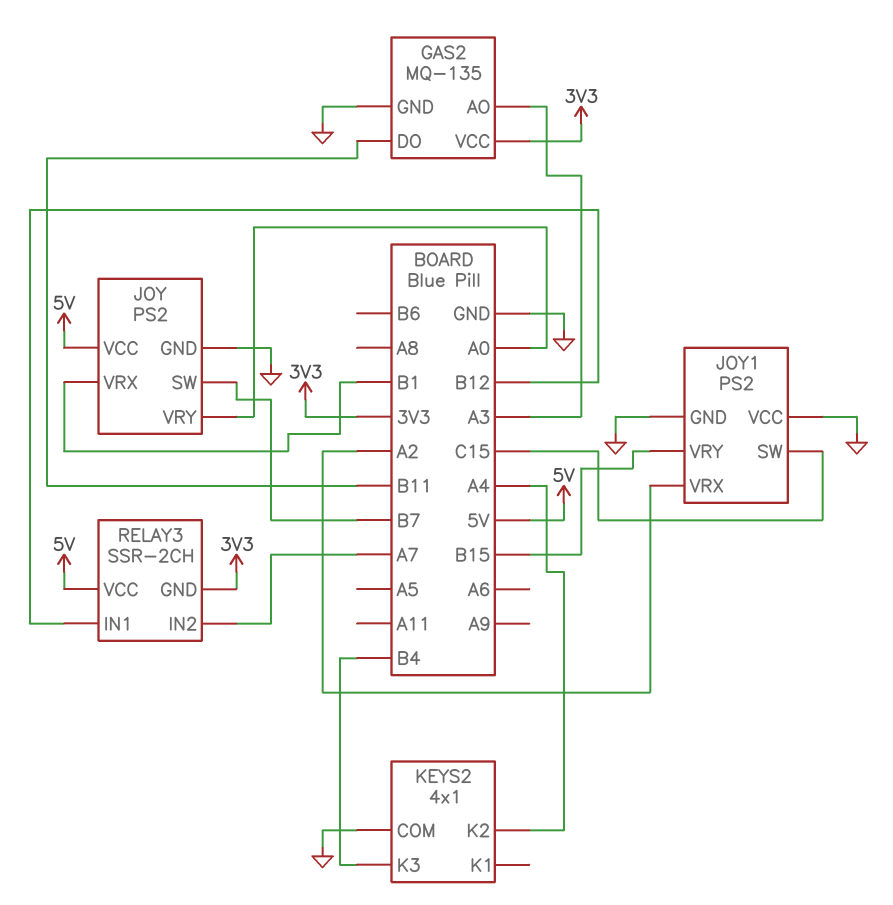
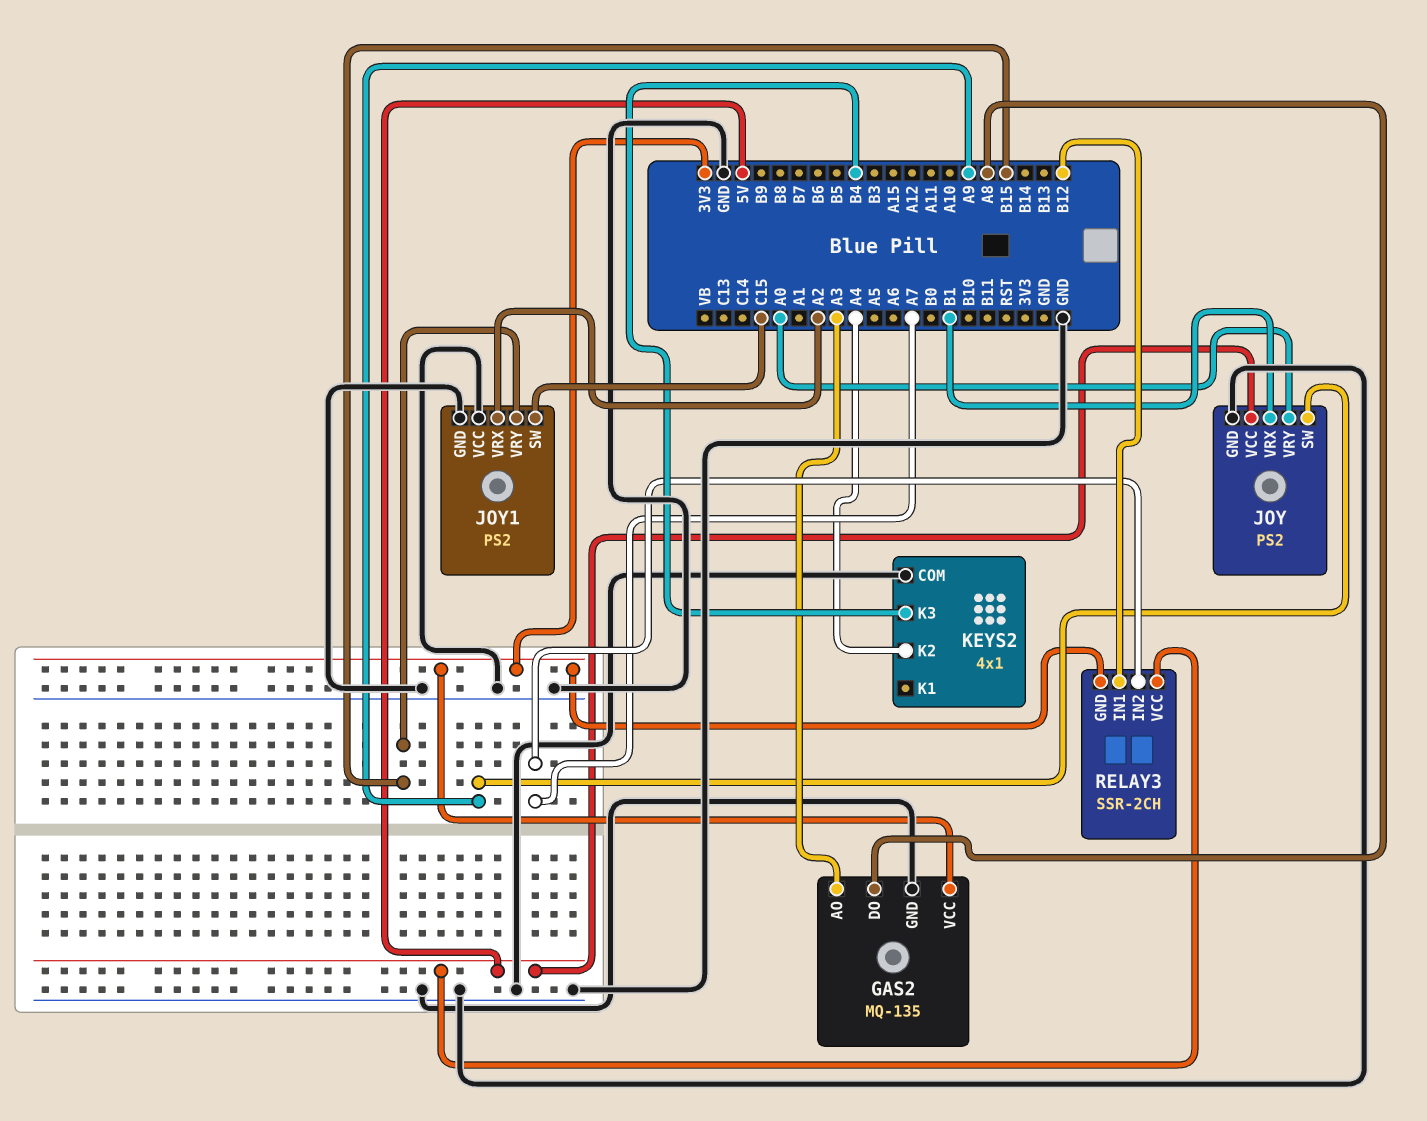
GAS2 pin DO: B11 -> A8
JOY pin SW: B7 -> A9

